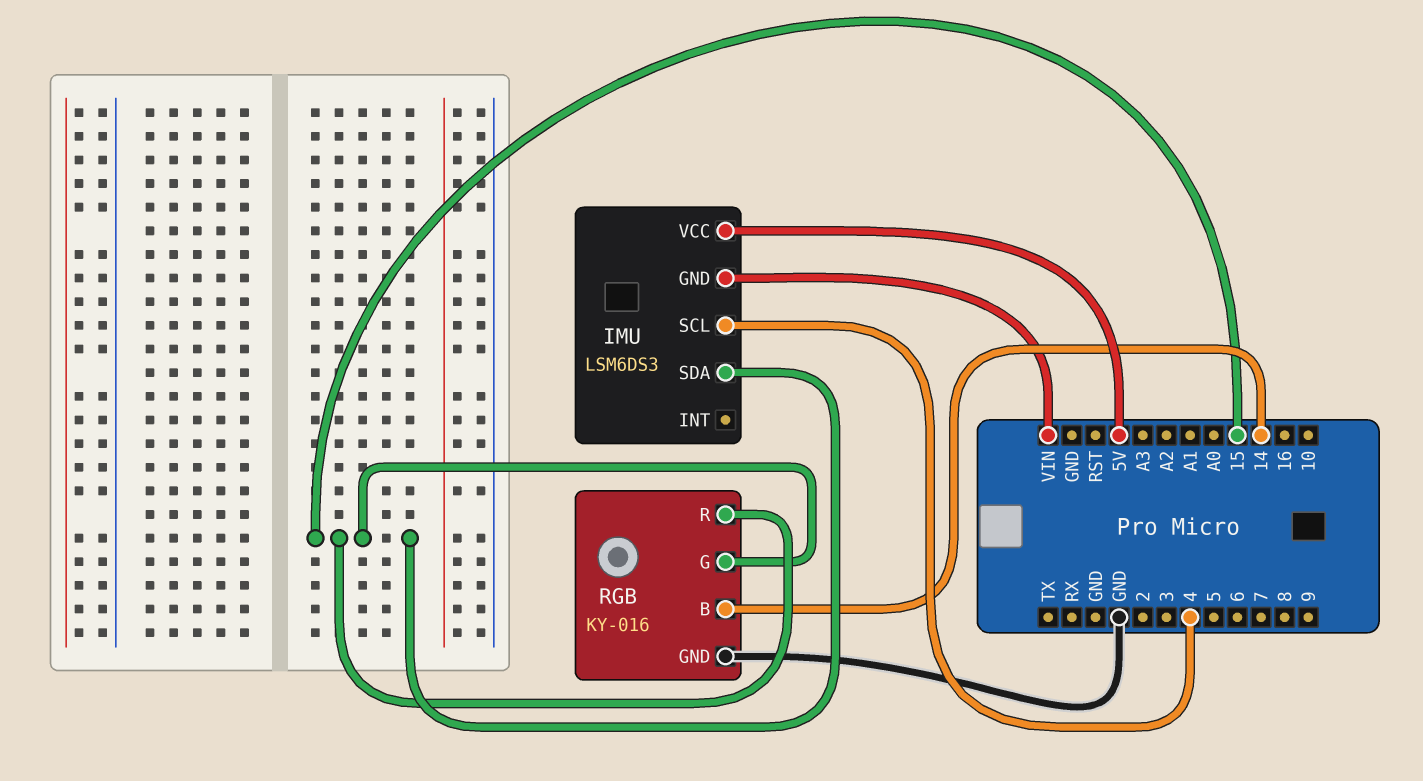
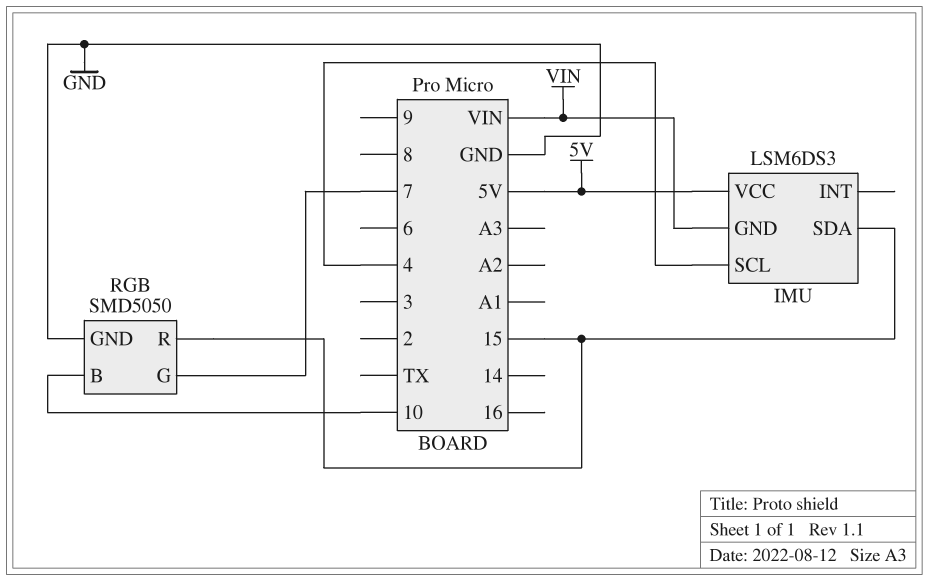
RGB: KY-016 -> SMD5050
RGB pin B: 14 -> 10
RGB pin G: 15 -> 7

